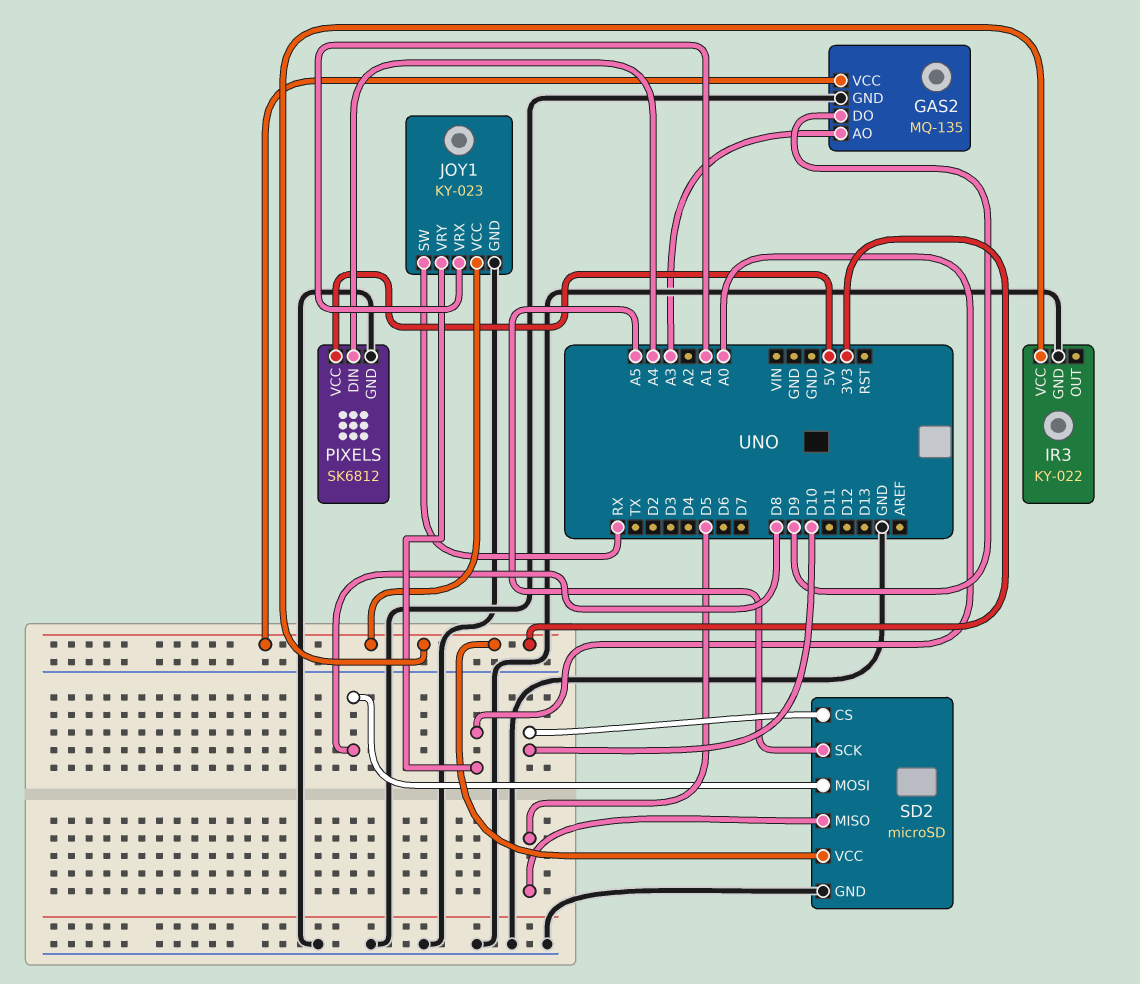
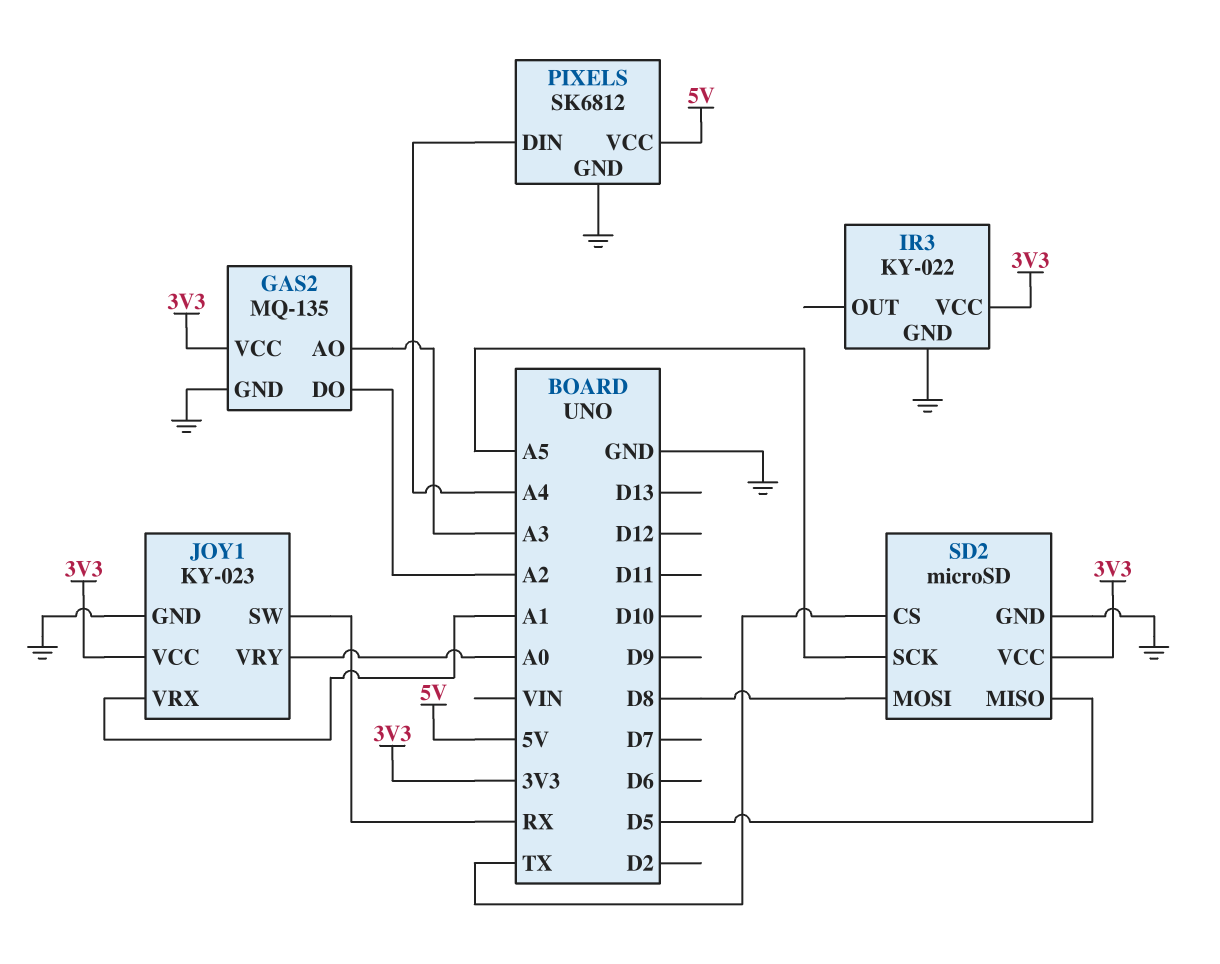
GAS2 pin DO: D9 -> A2
SD2 pin CS: D10 -> TX

